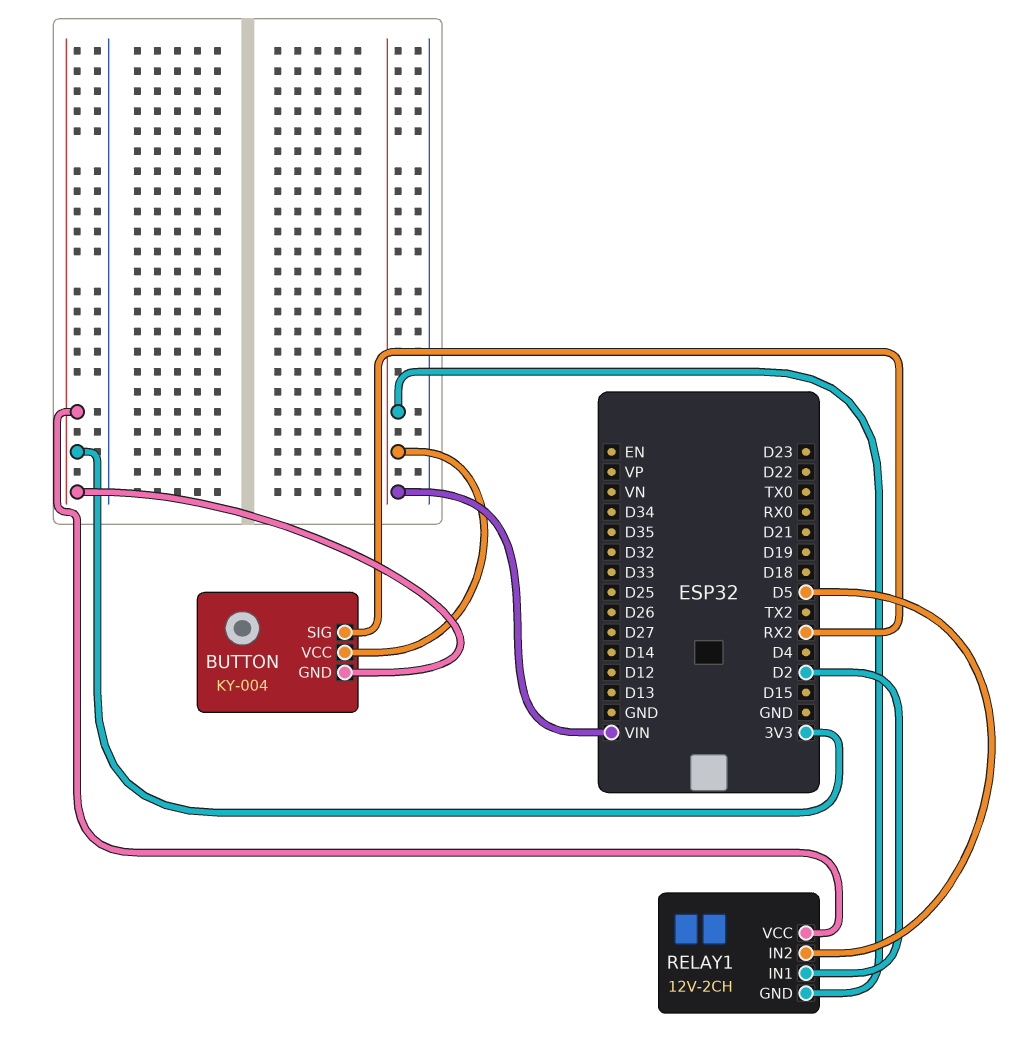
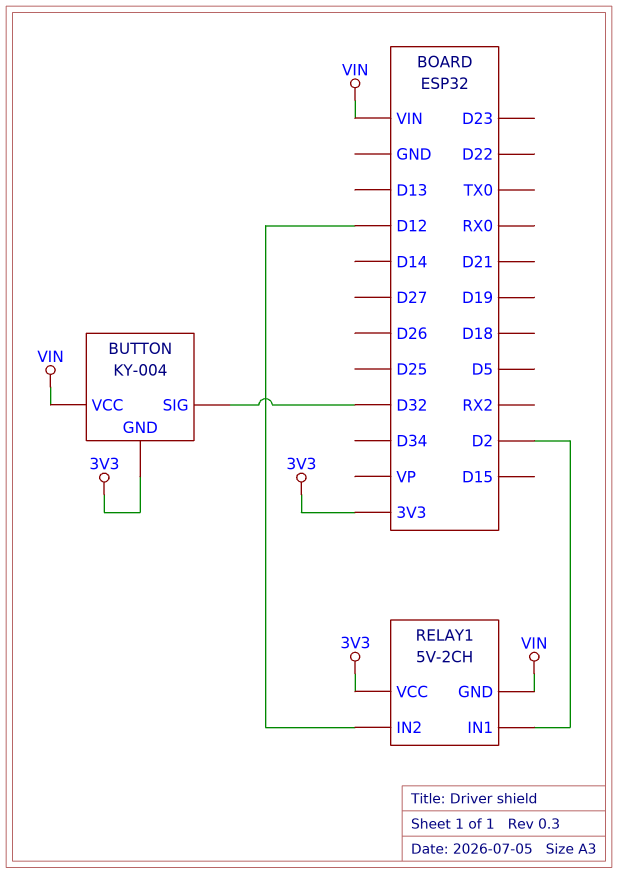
BUTTON pin SIG: RX2 -> D32
RELAY1: 12V-2CH -> 5V-2CH
RELAY1 pin IN2: D5 -> D12

